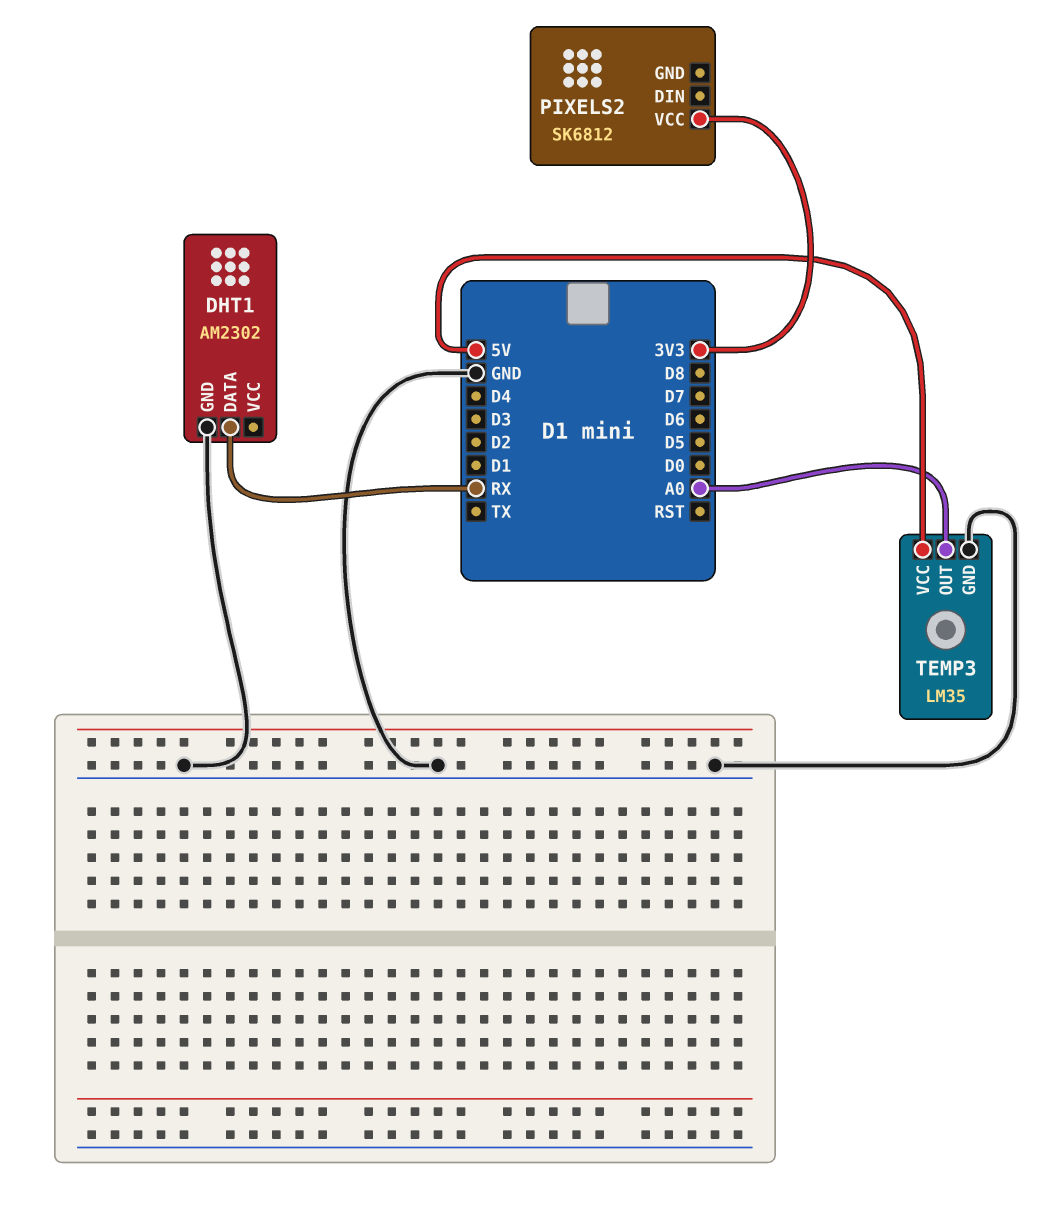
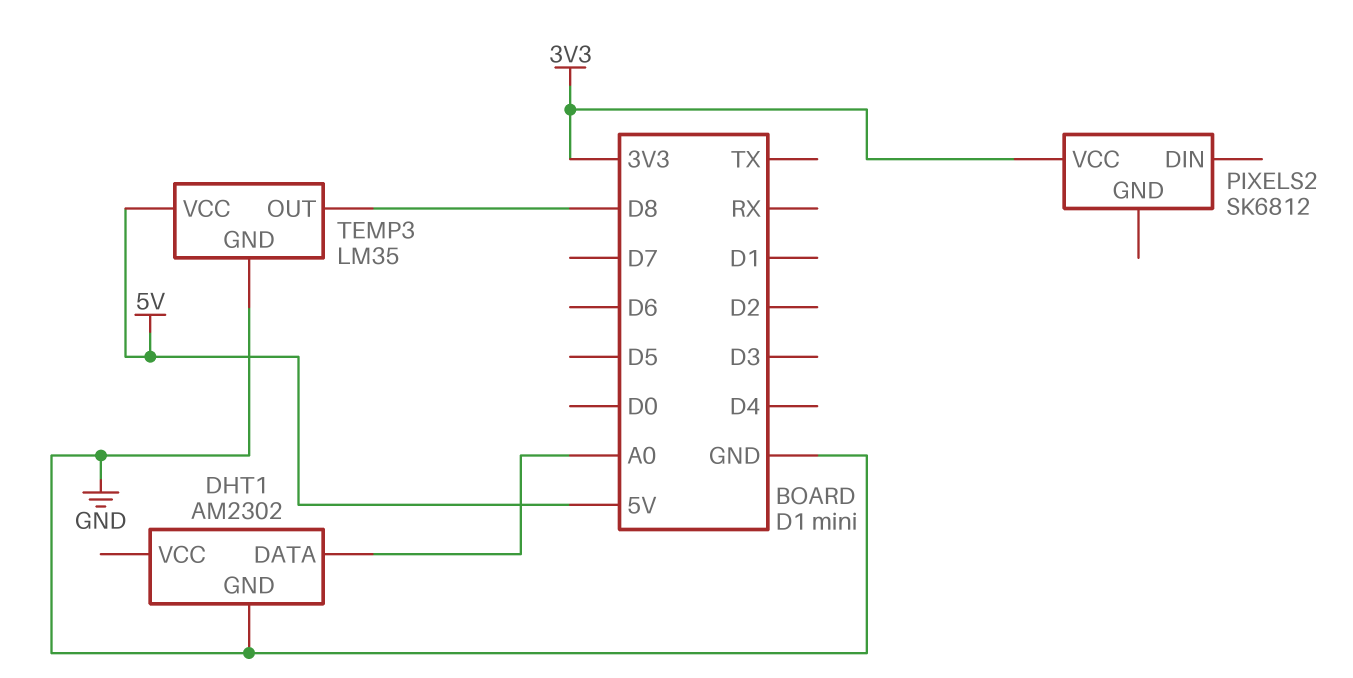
DHT1 pin DATA: RX -> A0
TEMP3 pin OUT: A0 -> D8

